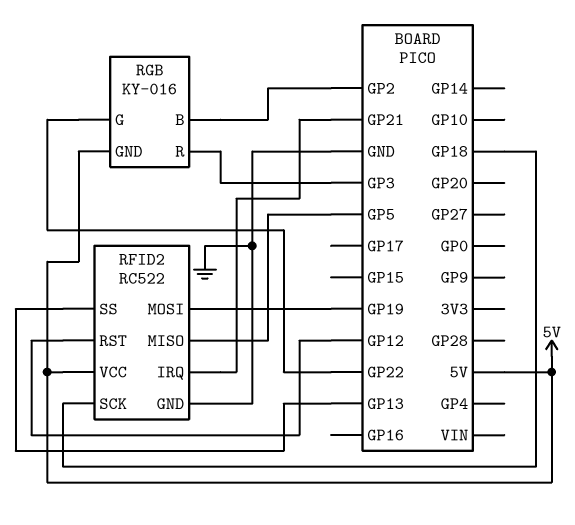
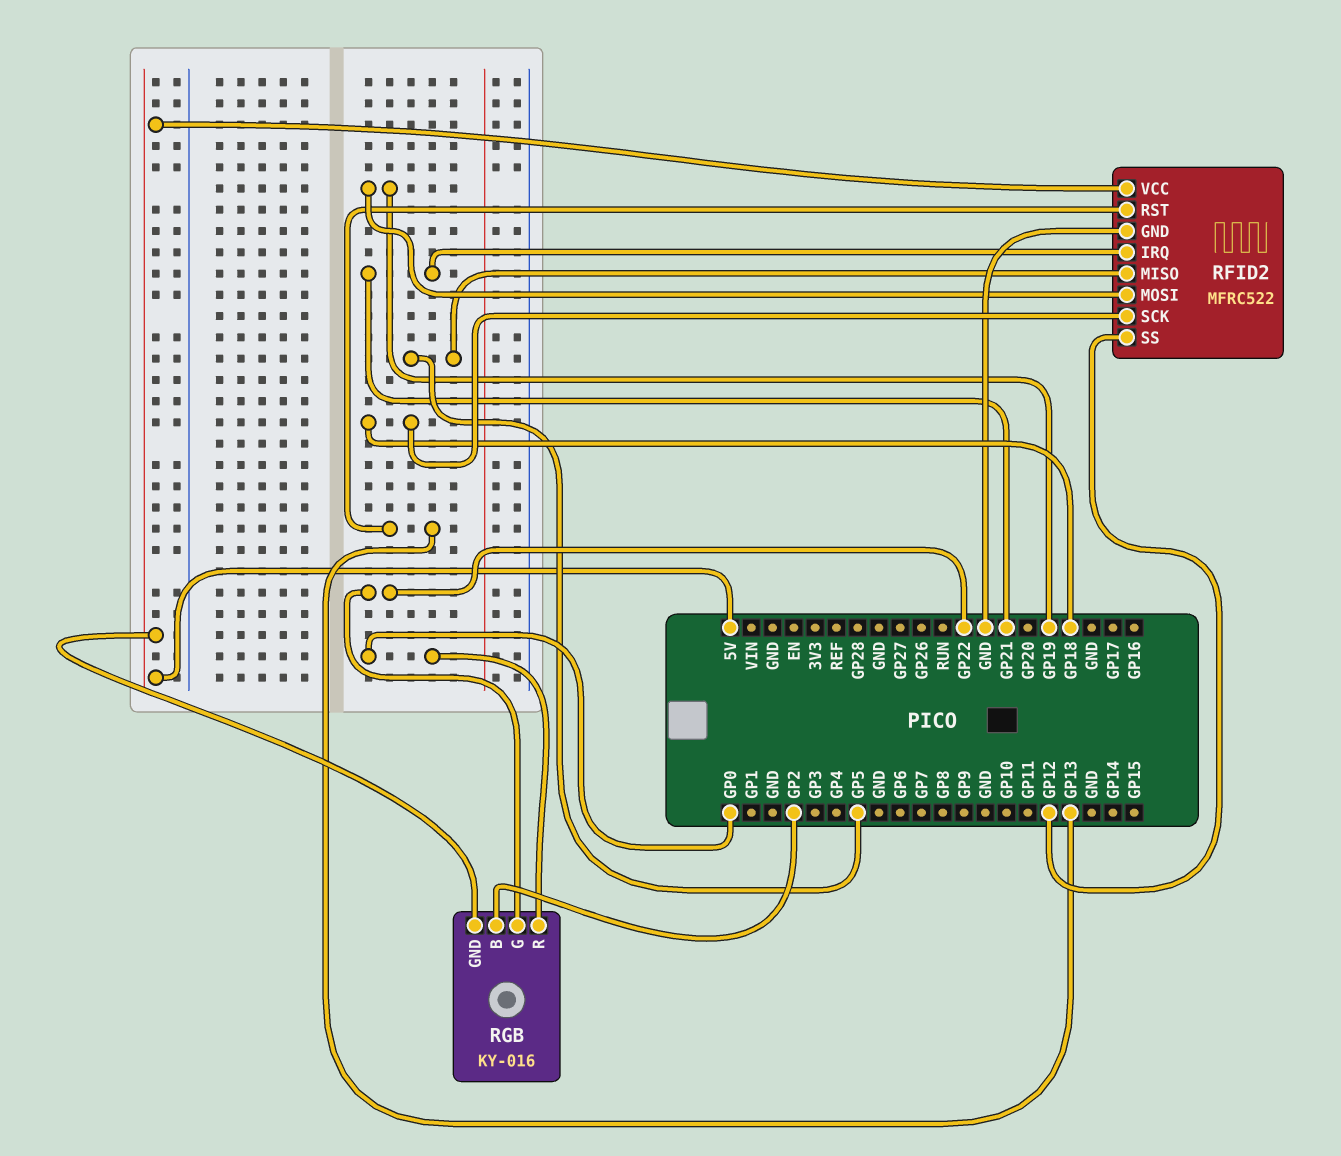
RFID2: RC522 -> MFRC522
RFID2 pin RST: GP12 -> GP13
RFID2 pin SS: GP13 -> GP12
RGB pin R: GP3 -> GP0

